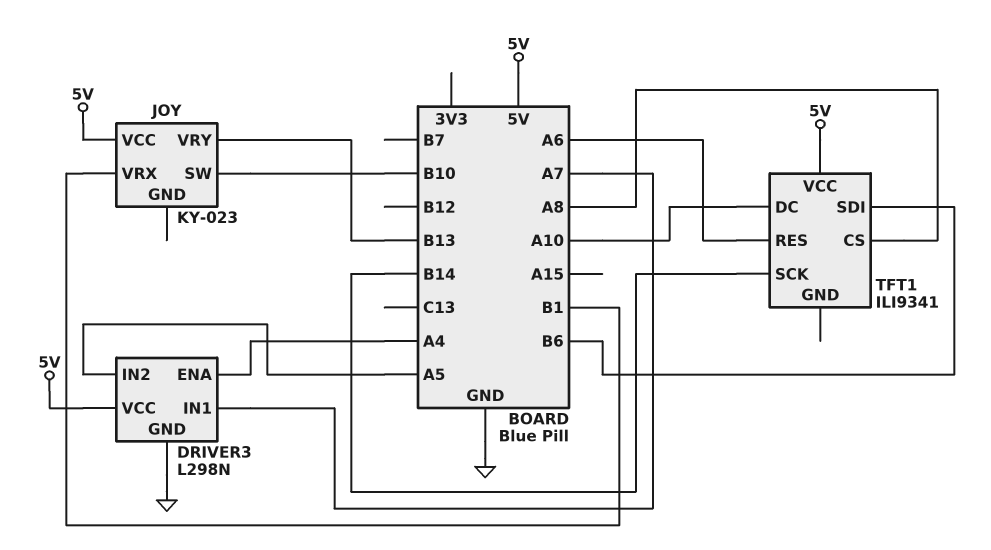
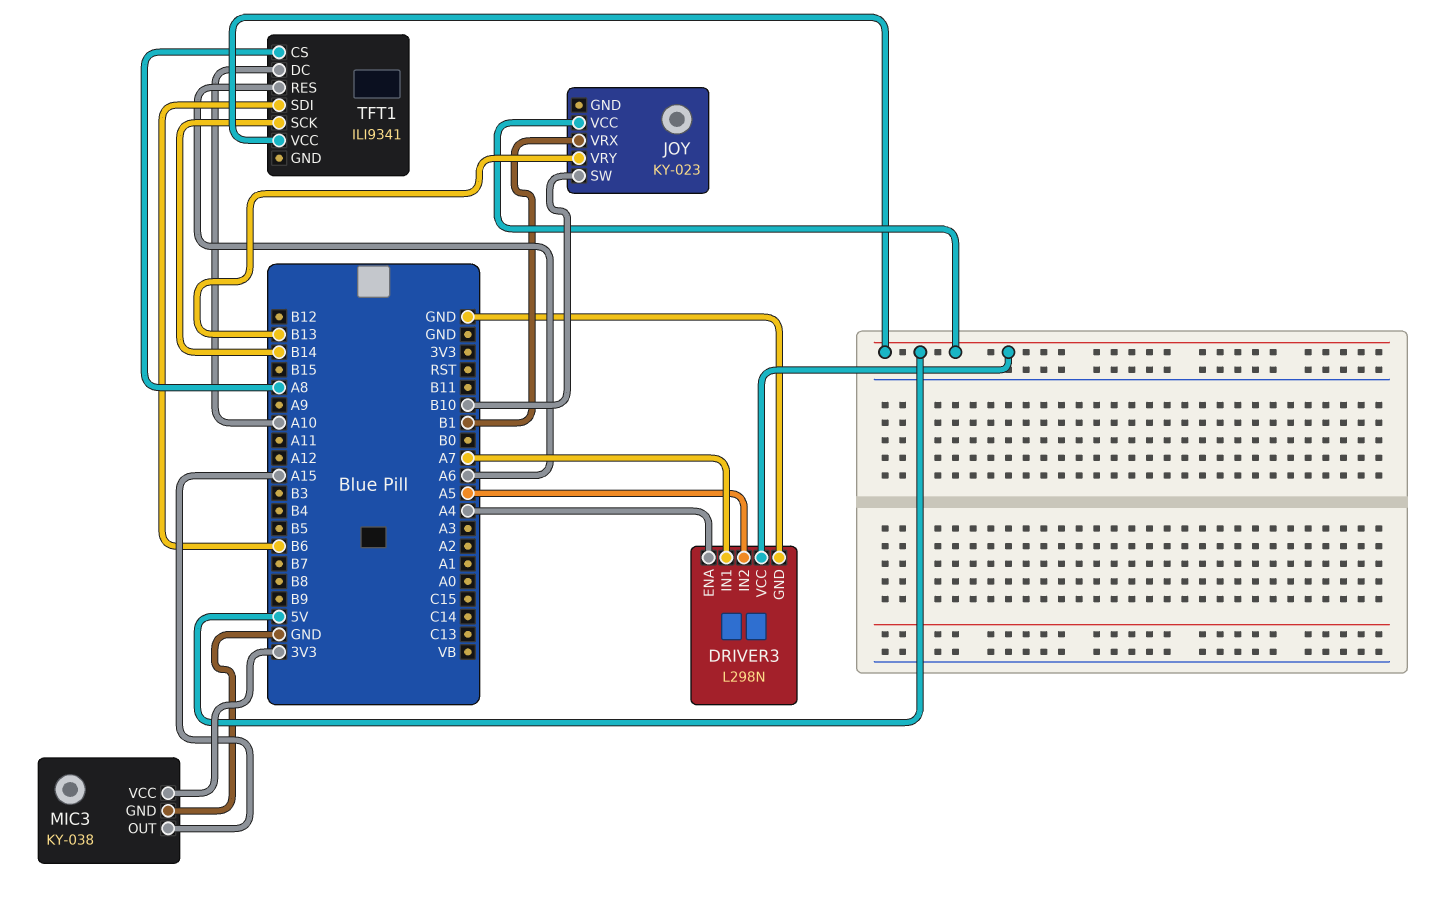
MIC3: none -> KY-038
MIC3 pin GND: none -> GND
MIC3 pin OUT: none -> A15
MIC3 pin VCC: none -> 3V3

